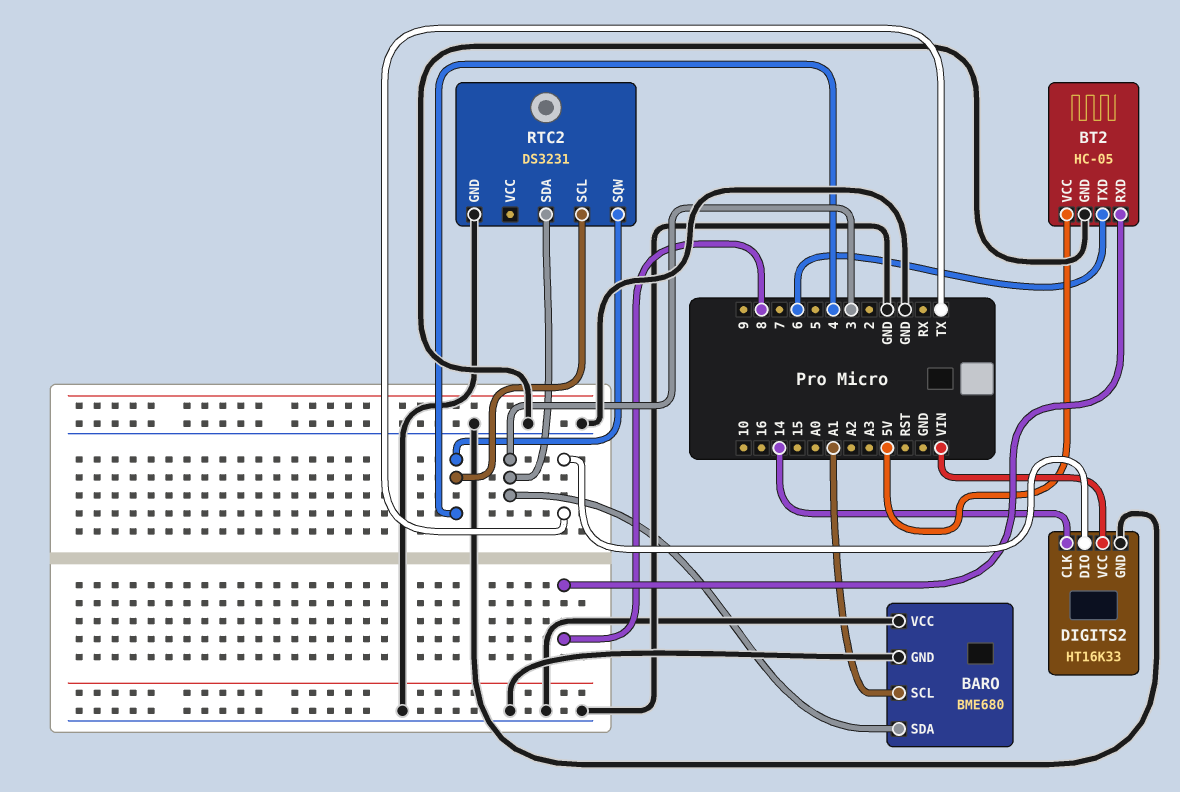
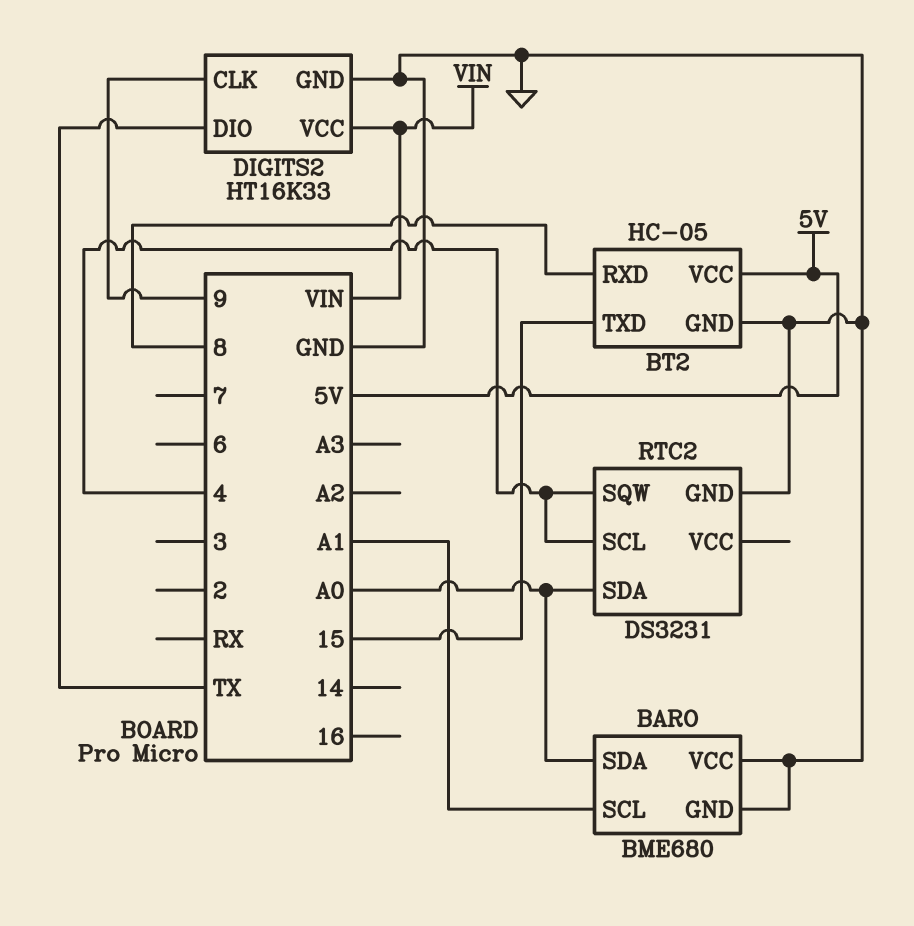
BARO pin SDA: 3 -> A0
BT2 pin TXD: 6 -> 15
DIGITS2 pin CLK: 14 -> 9
RTC2 pin SDA: 3 -> A0

